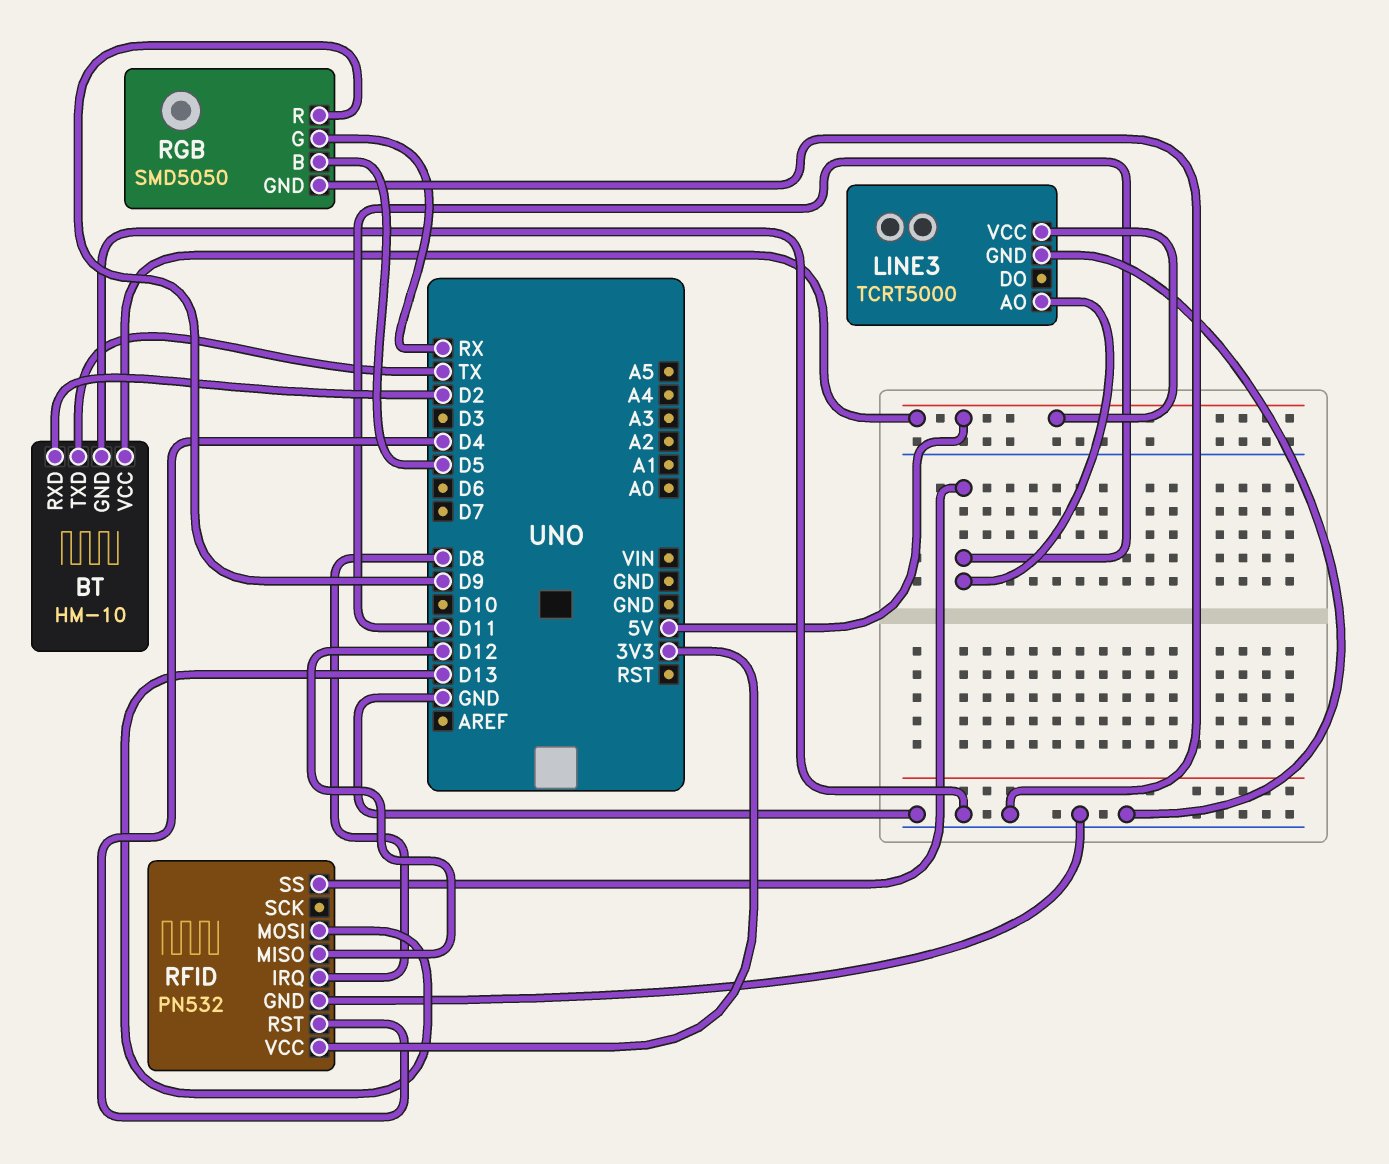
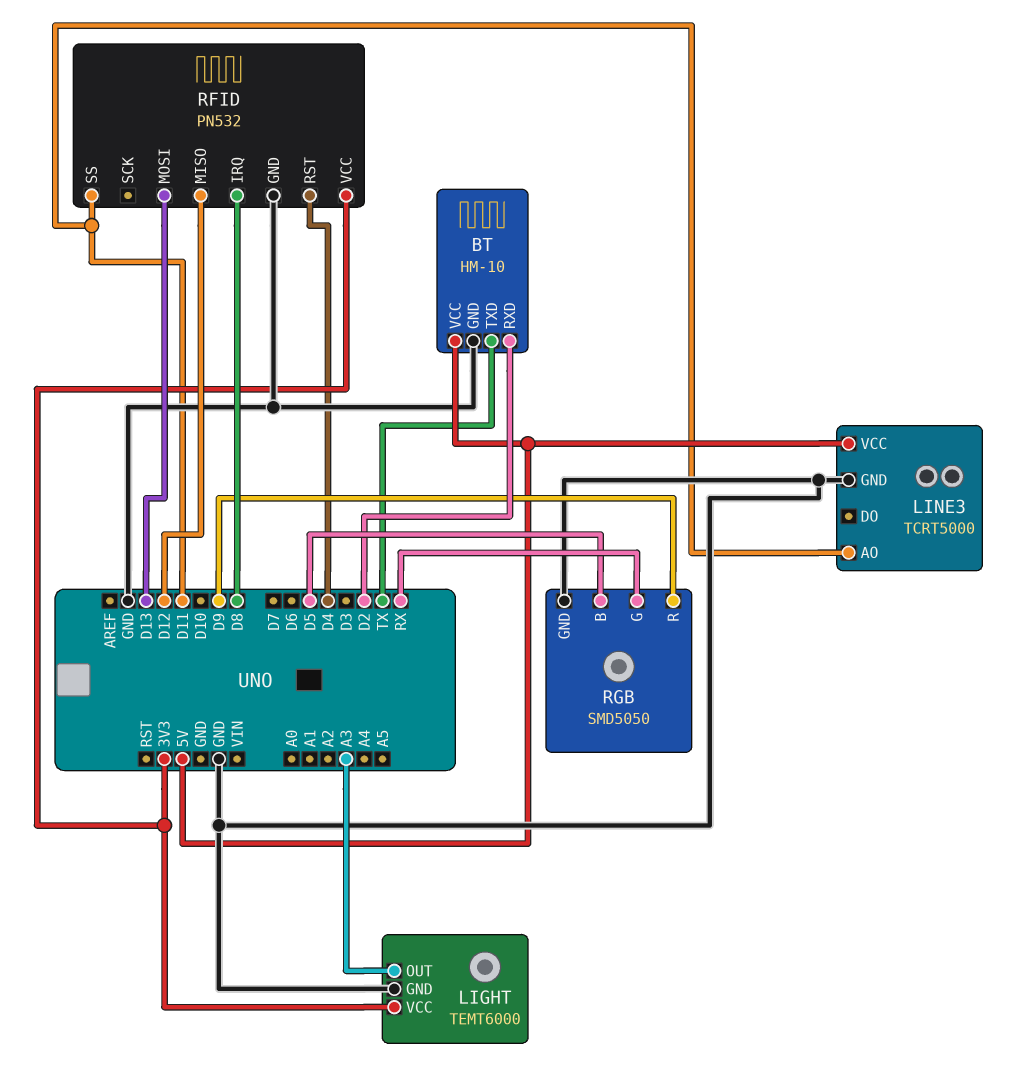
LIGHT: none -> TEMT6000
LIGHT pin GND: none -> GND
LIGHT pin OUT: none -> A3
LIGHT pin VCC: none -> 3V3

